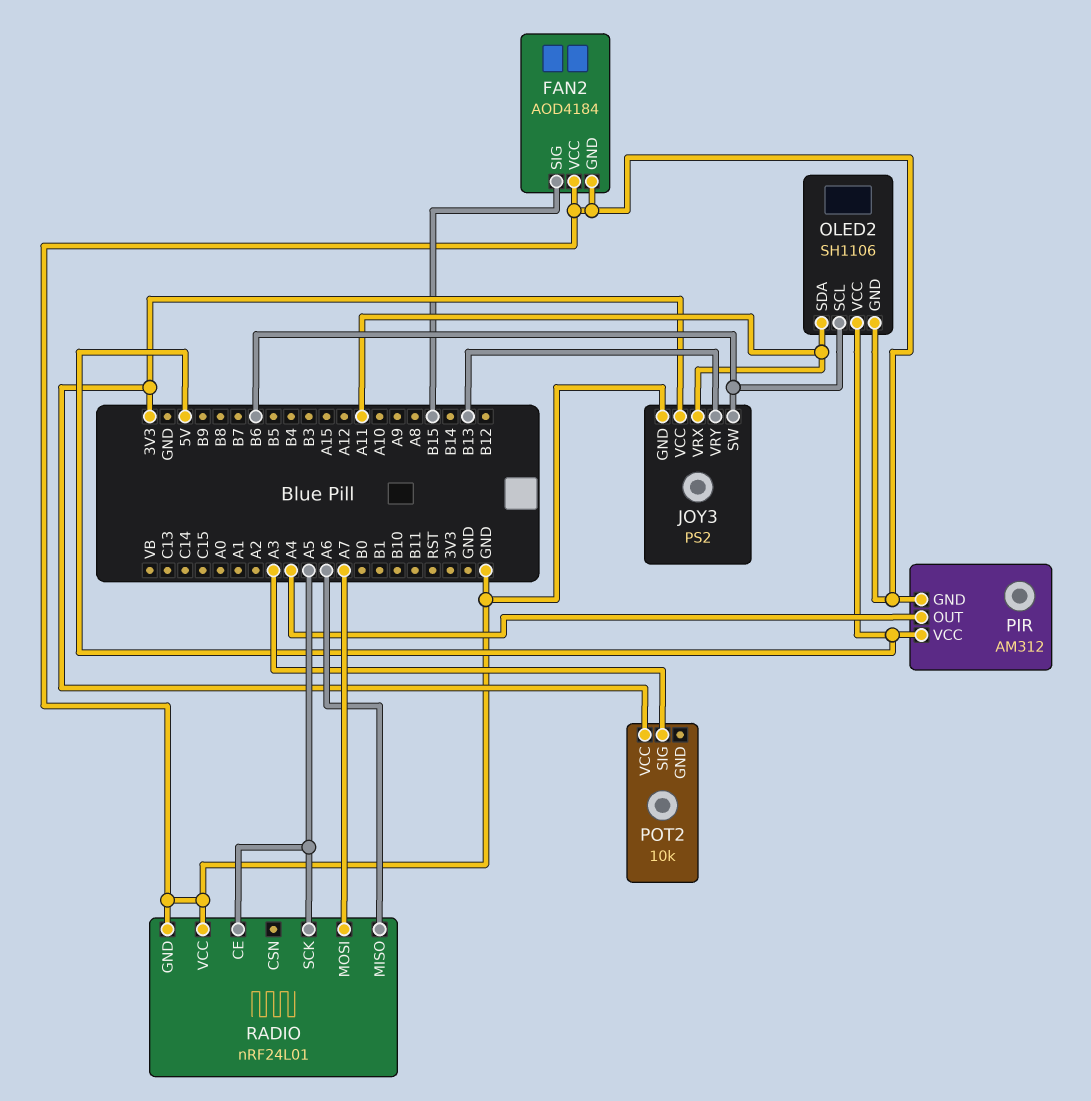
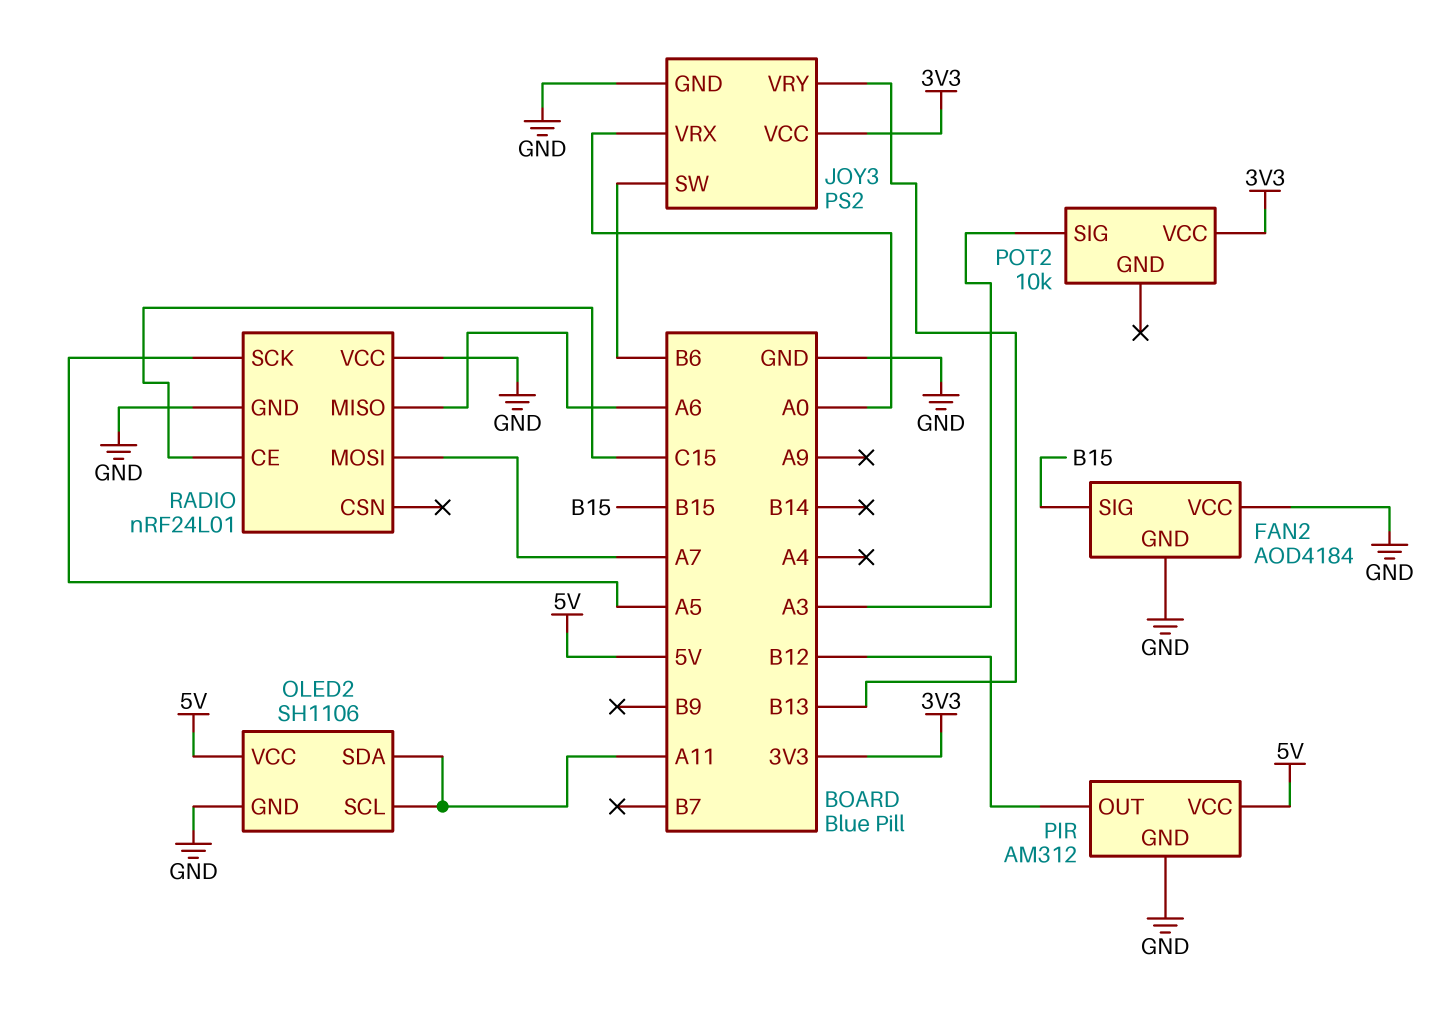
JOY3 pin VRX: A11 -> A0
OLED2 pin SCL: B6 -> A11
PIR pin OUT: A4 -> B12
RADIO pin CE: A5 -> C15

